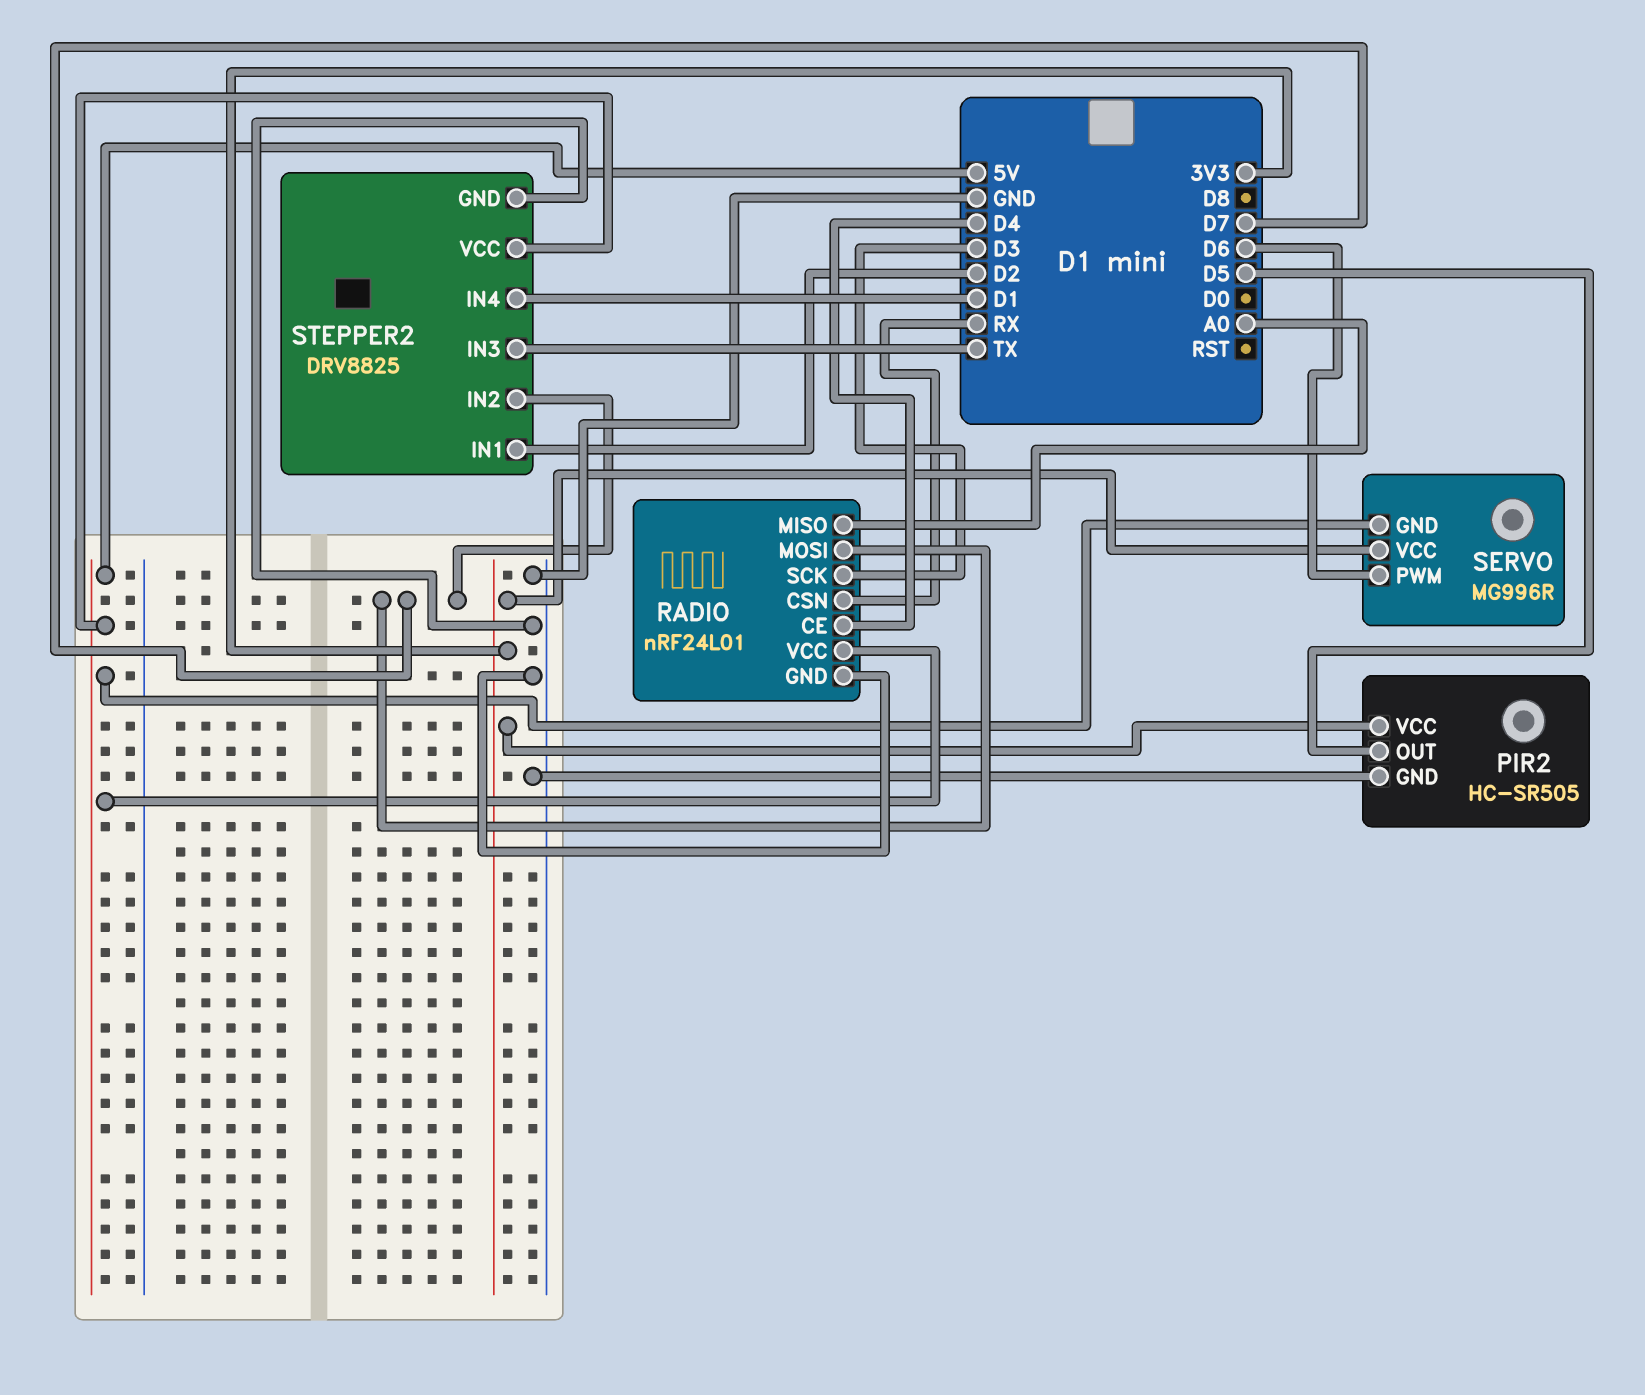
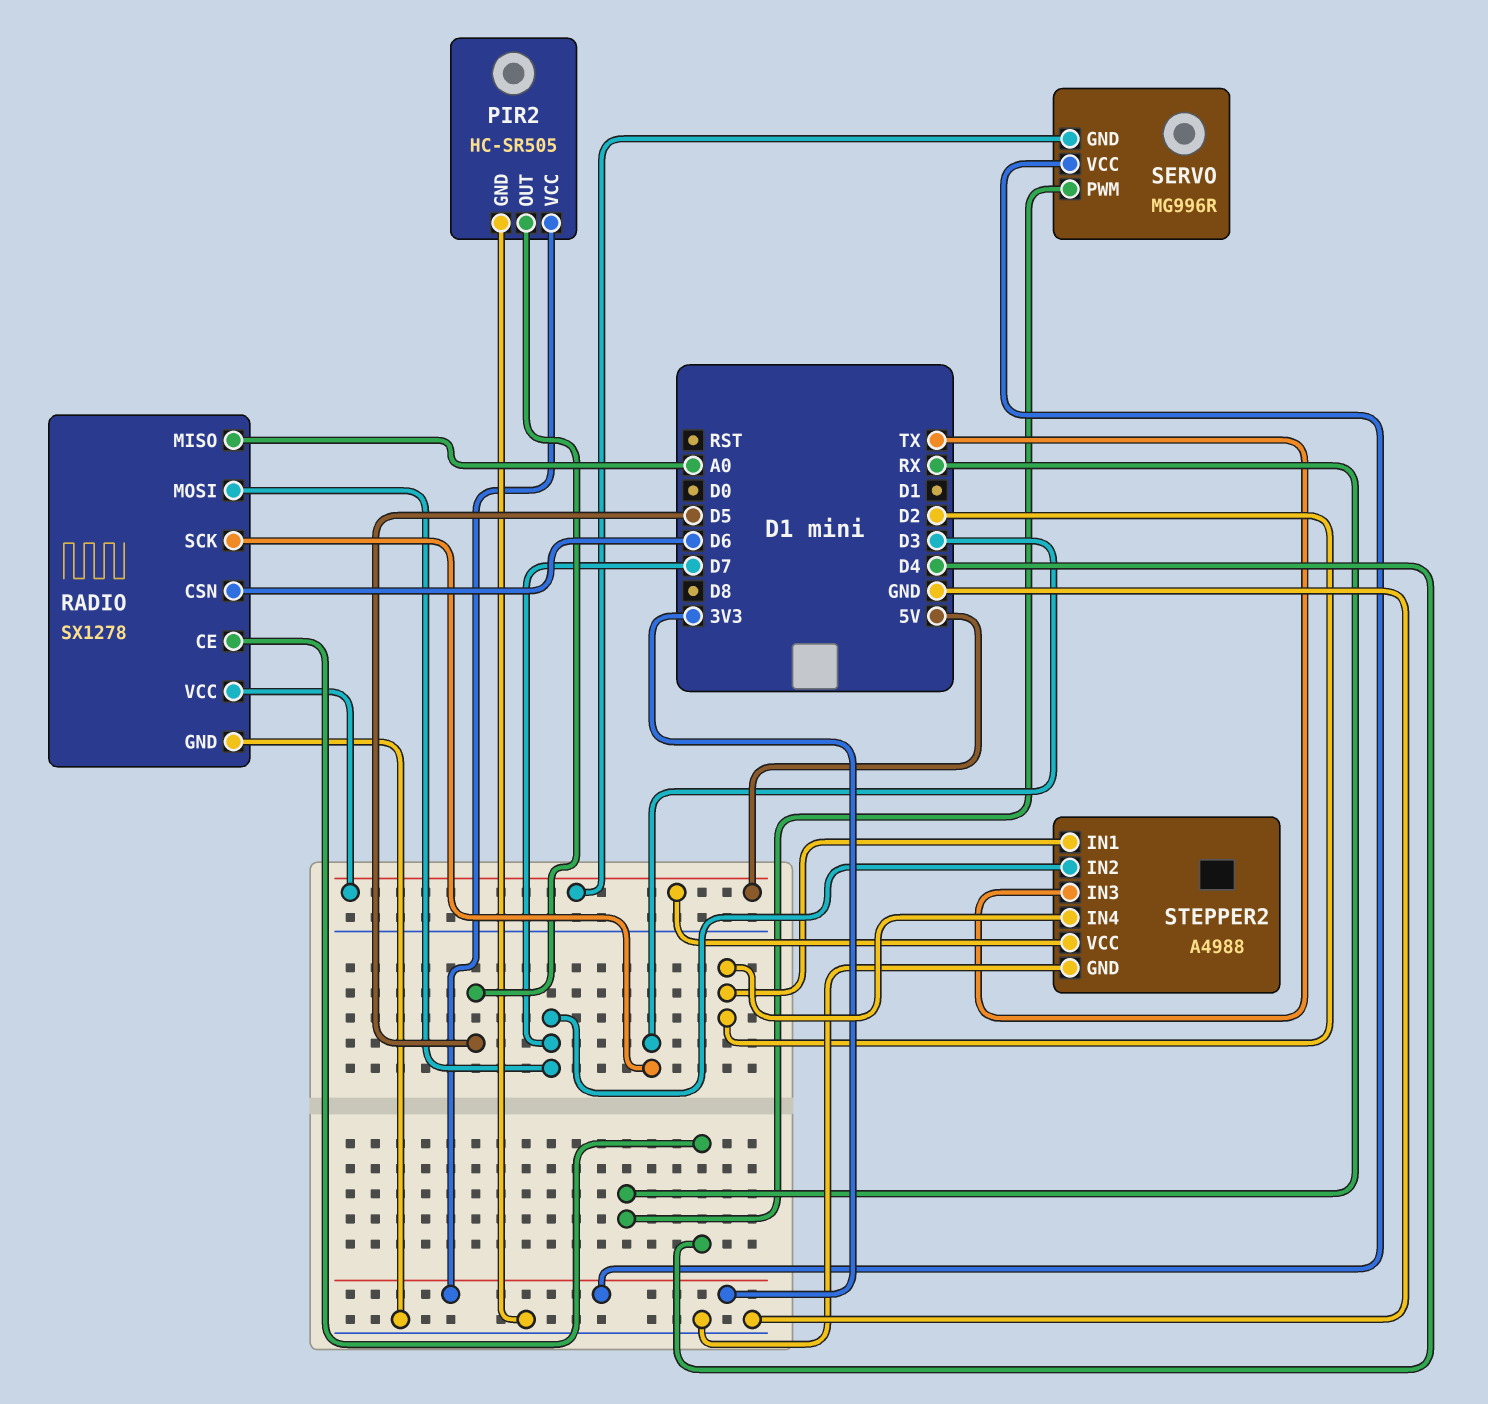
RADIO: nRF24L01 -> SX1278
RADIO pin CSN: RX -> D6
SERVO pin PWM: D6 -> RX
STEPPER2: DRV8825 -> A4988
STEPPER2 pin IN4: D1 -> D2

